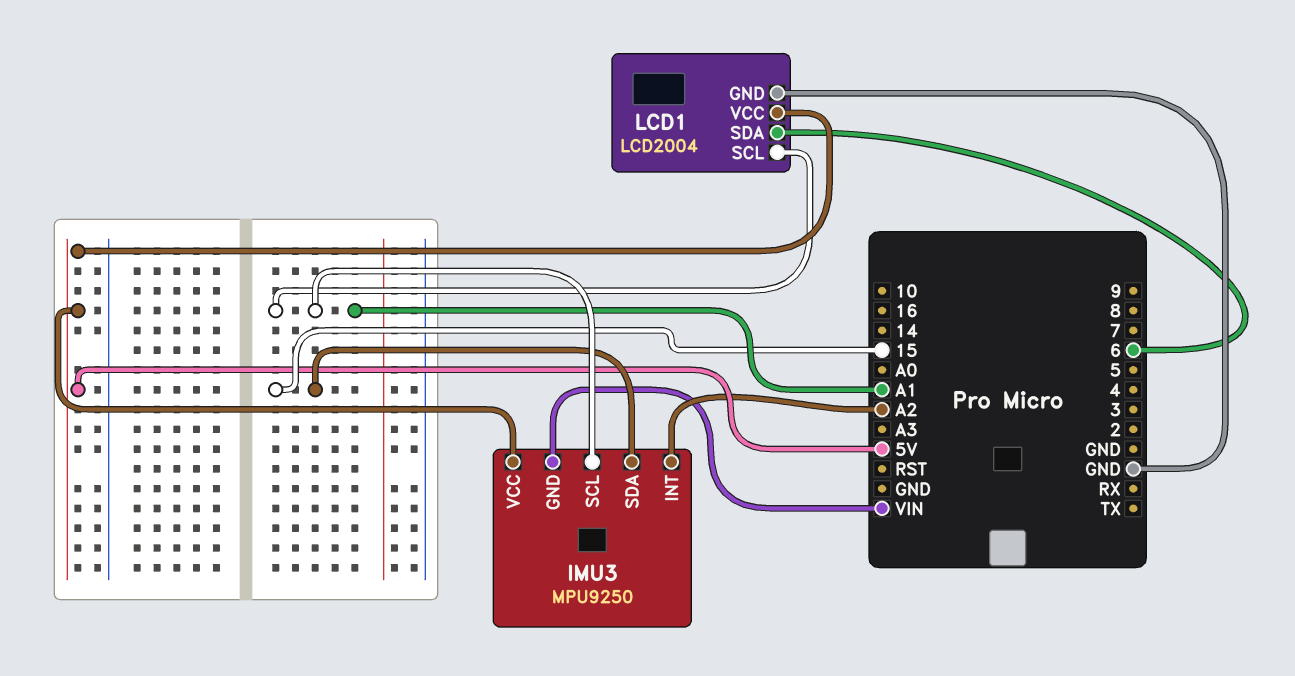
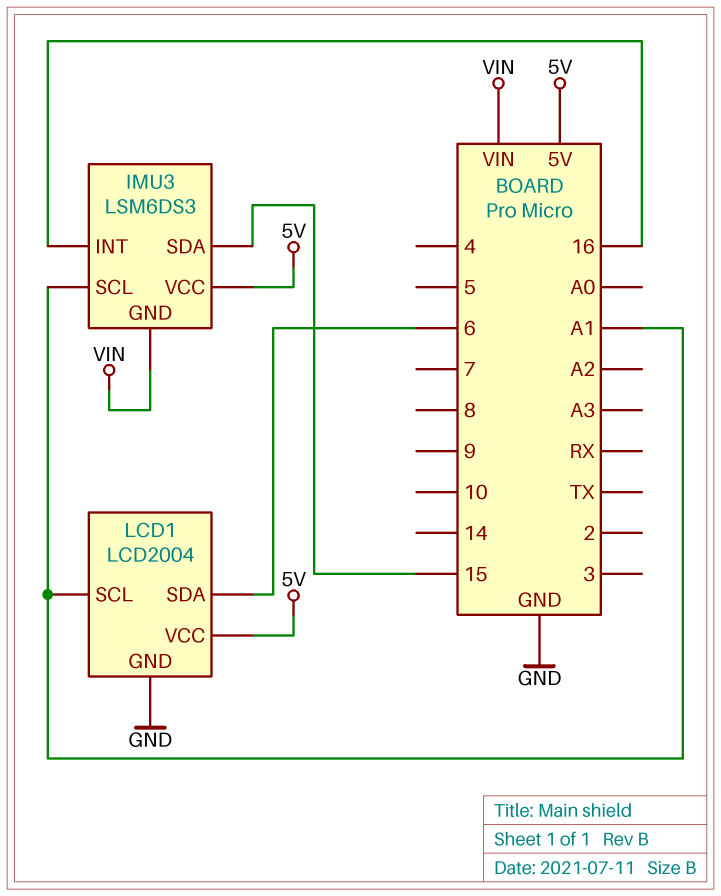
IMU3: MPU9250 -> LSM6DS3
IMU3 pin INT: A2 -> 16

